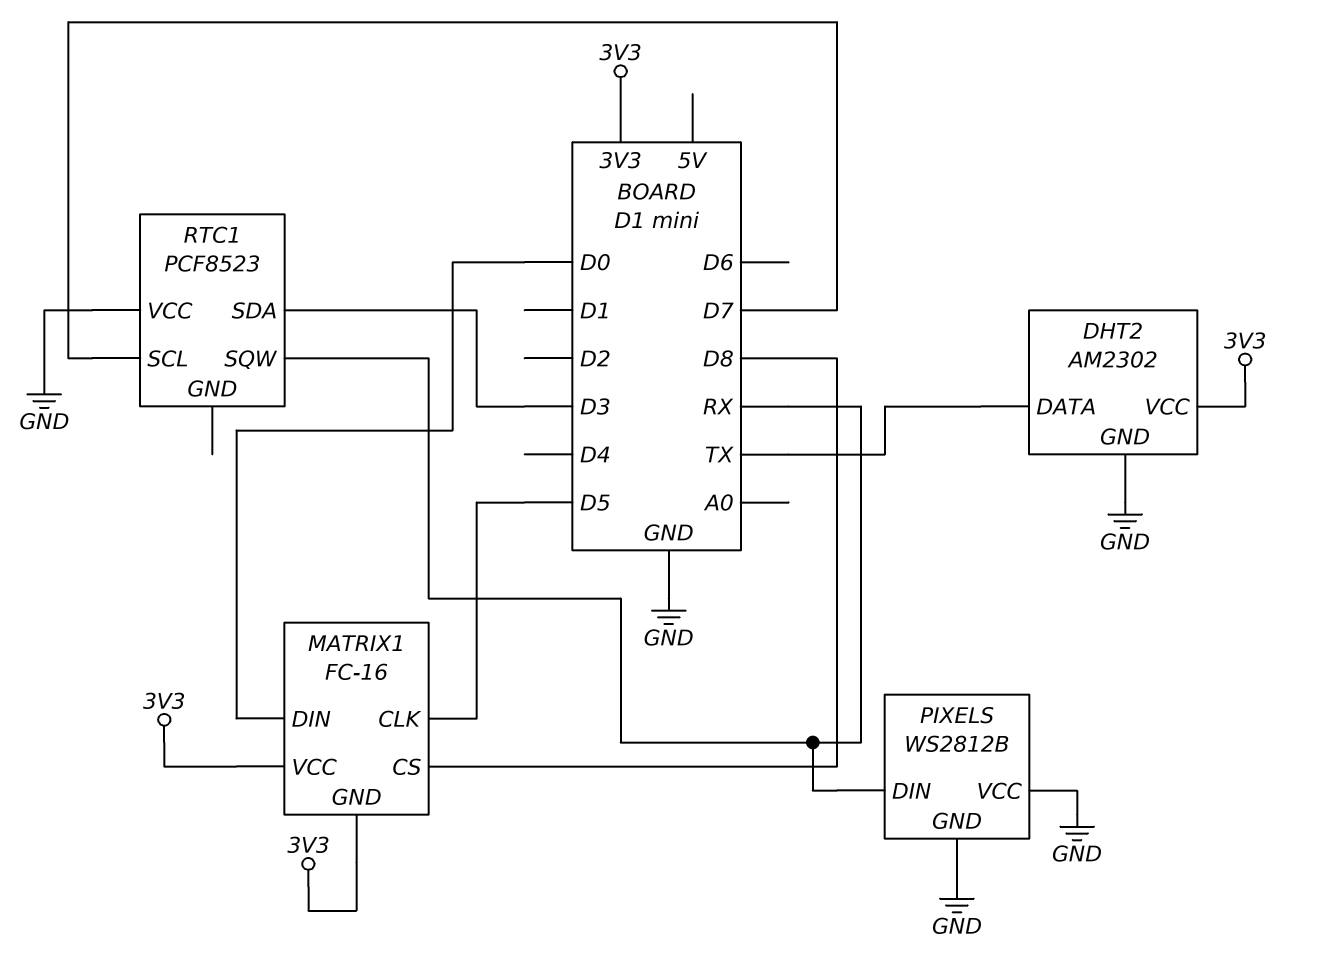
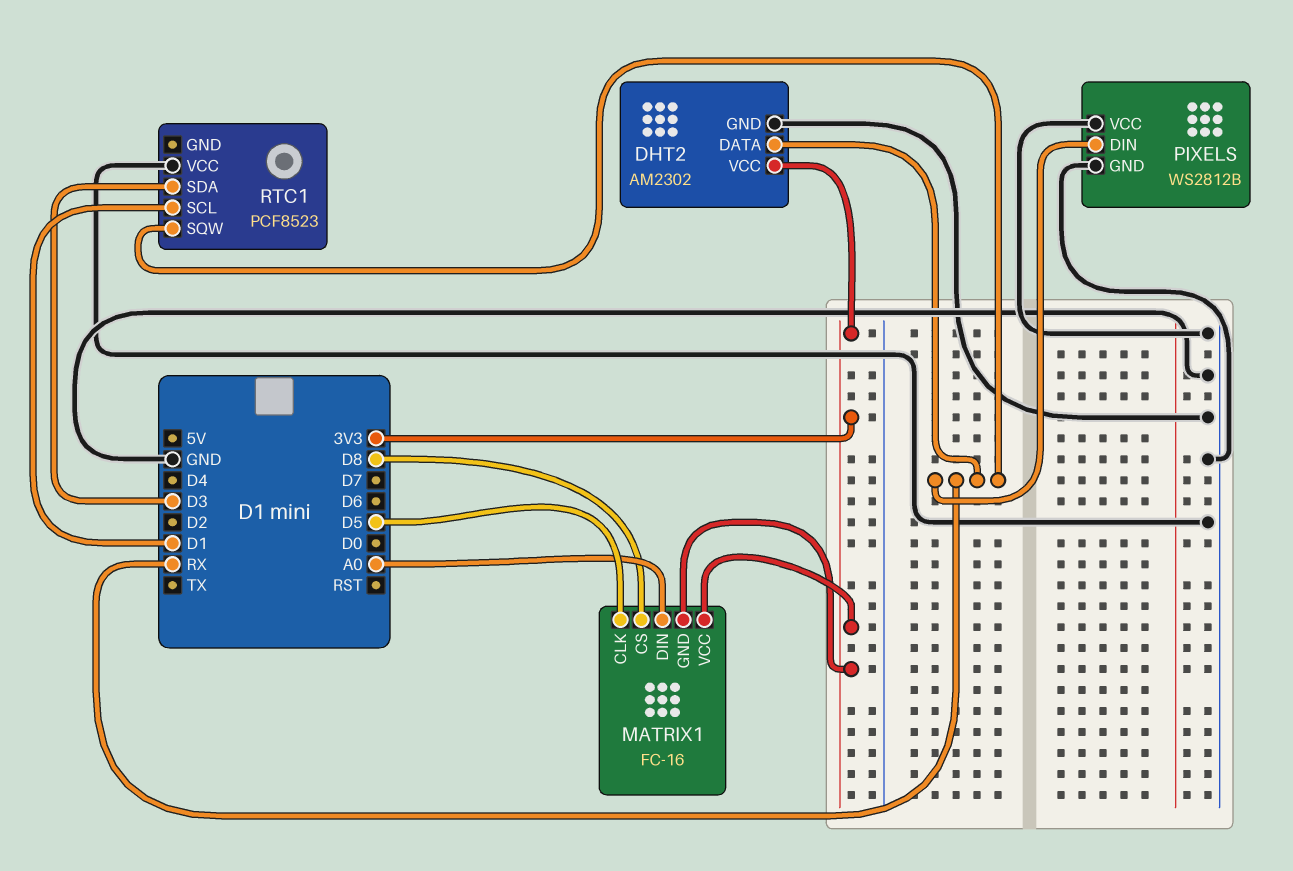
DHT2 pin DATA: TX -> RX
MATRIX1 pin DIN: D0 -> A0
RTC1 pin SCL: D7 -> D1

